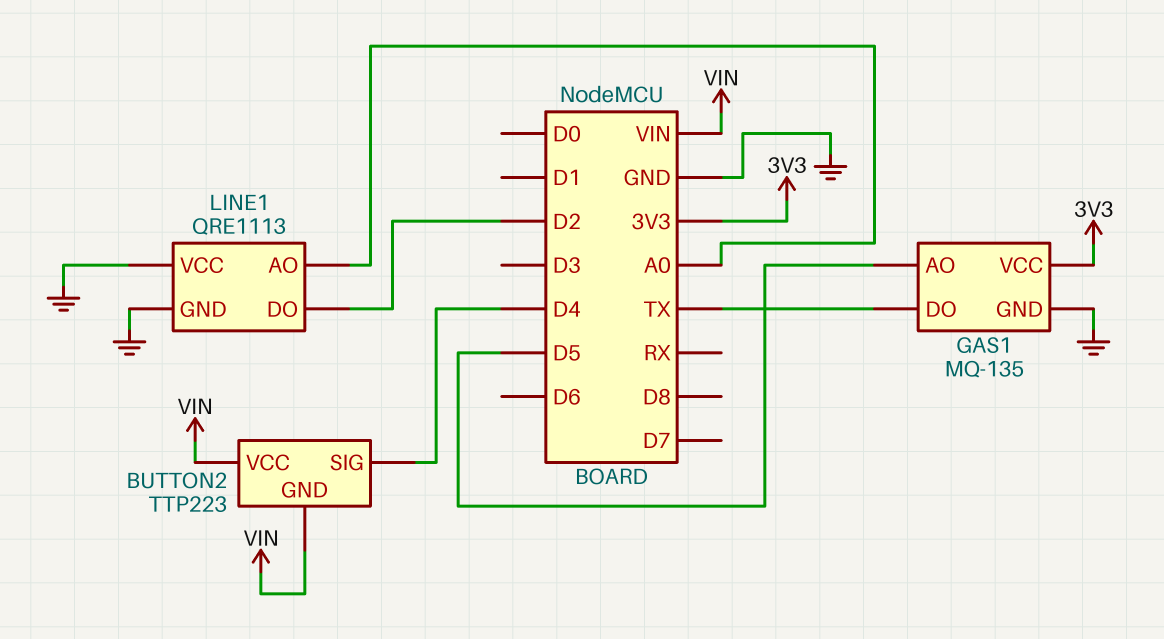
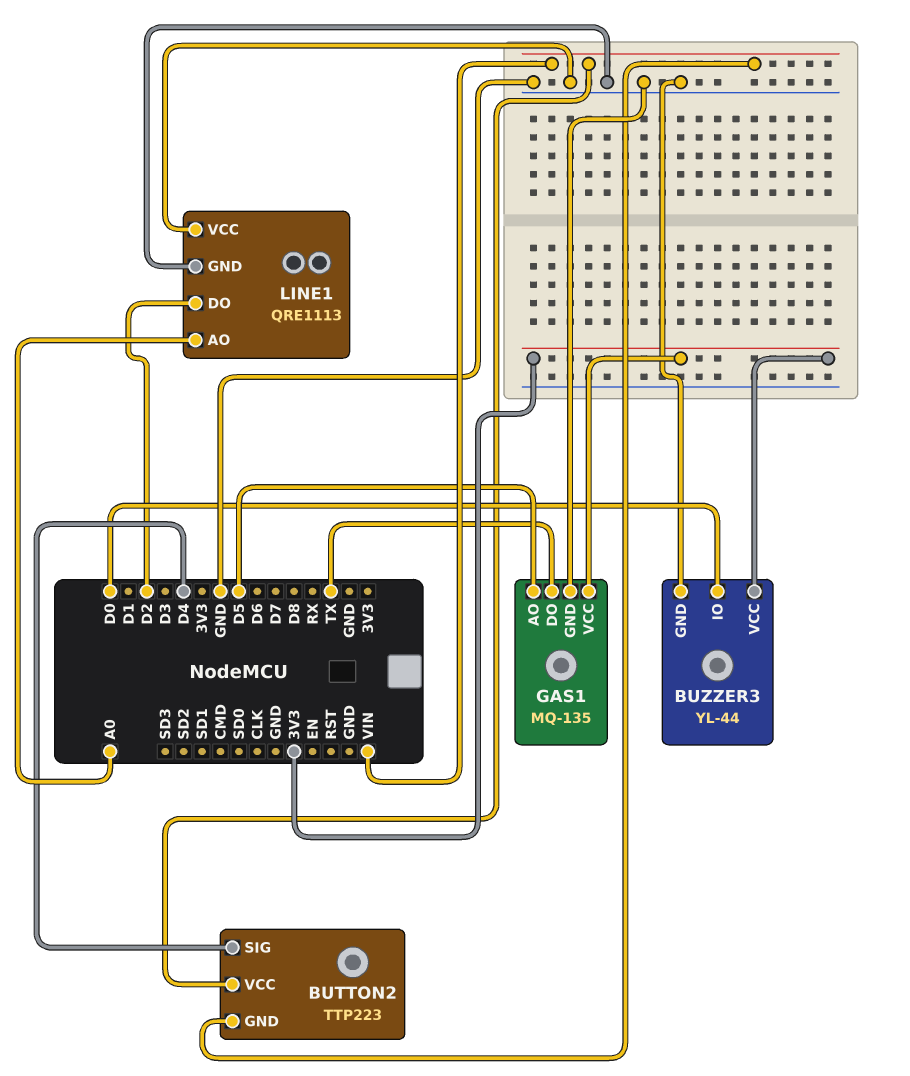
BUZZER3: none -> YL-44
BUZZER3 pin GND: none -> GND
BUZZER3 pin IO: none -> D0
BUZZER3 pin VCC: none -> 3V3

